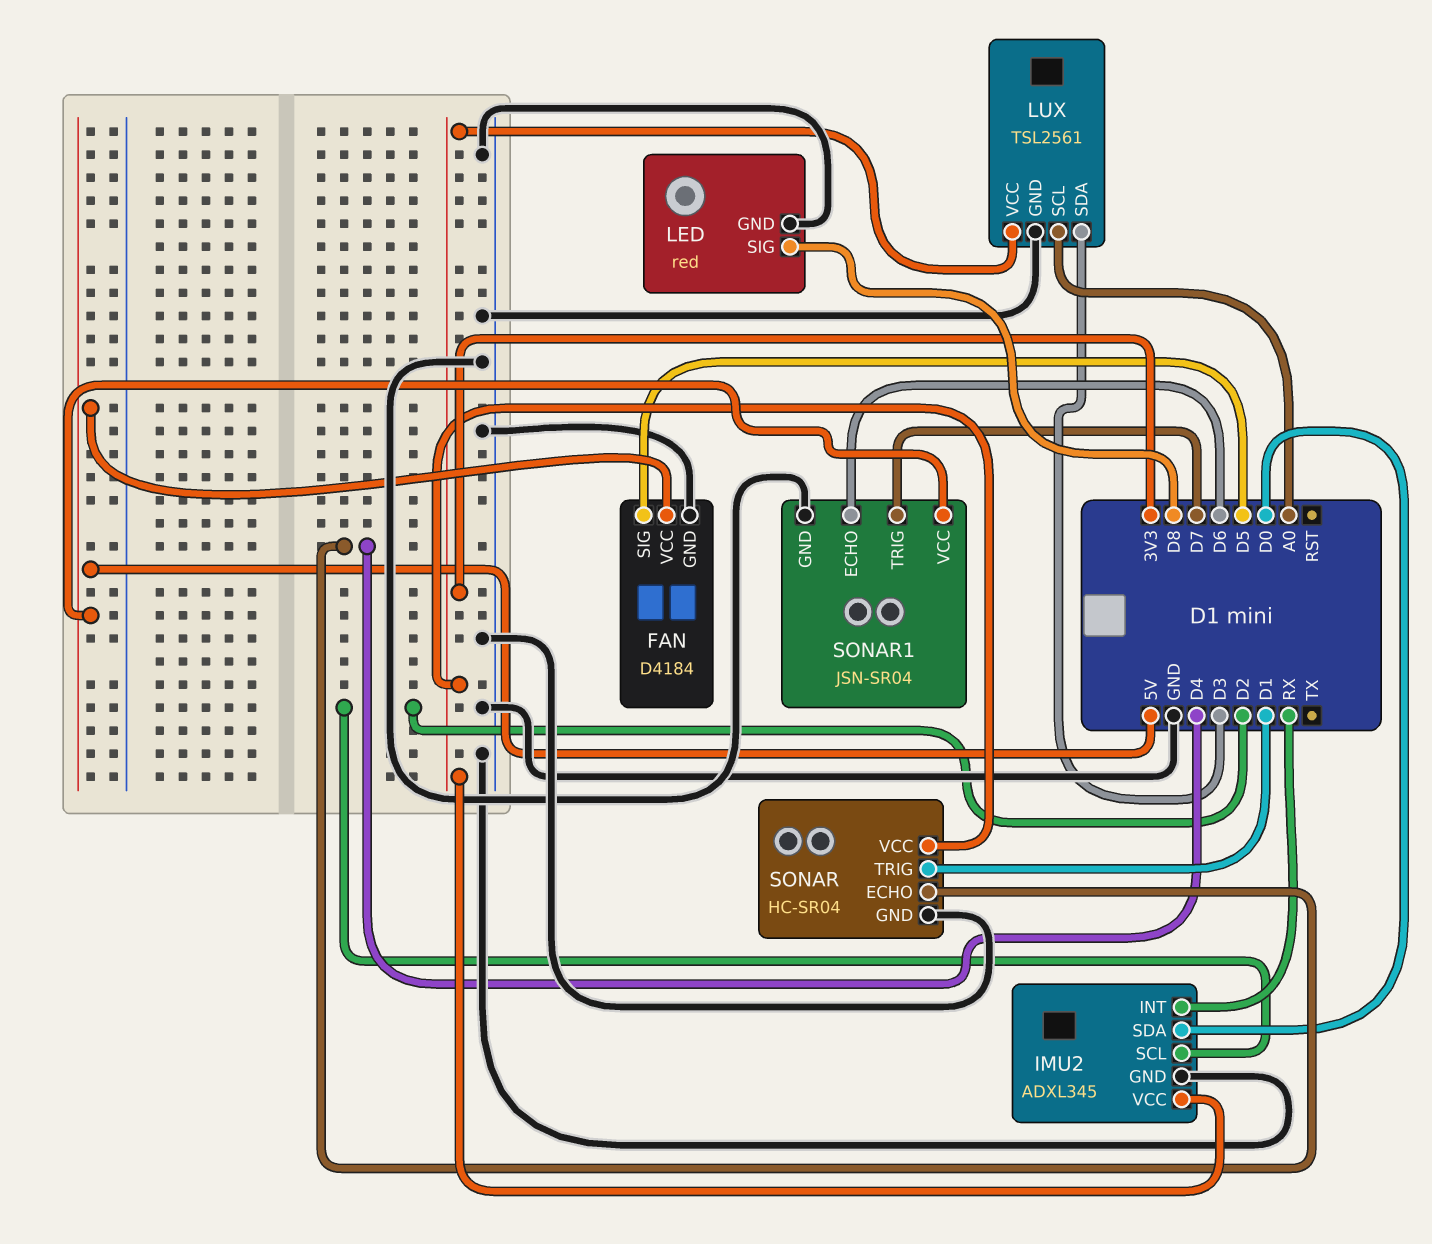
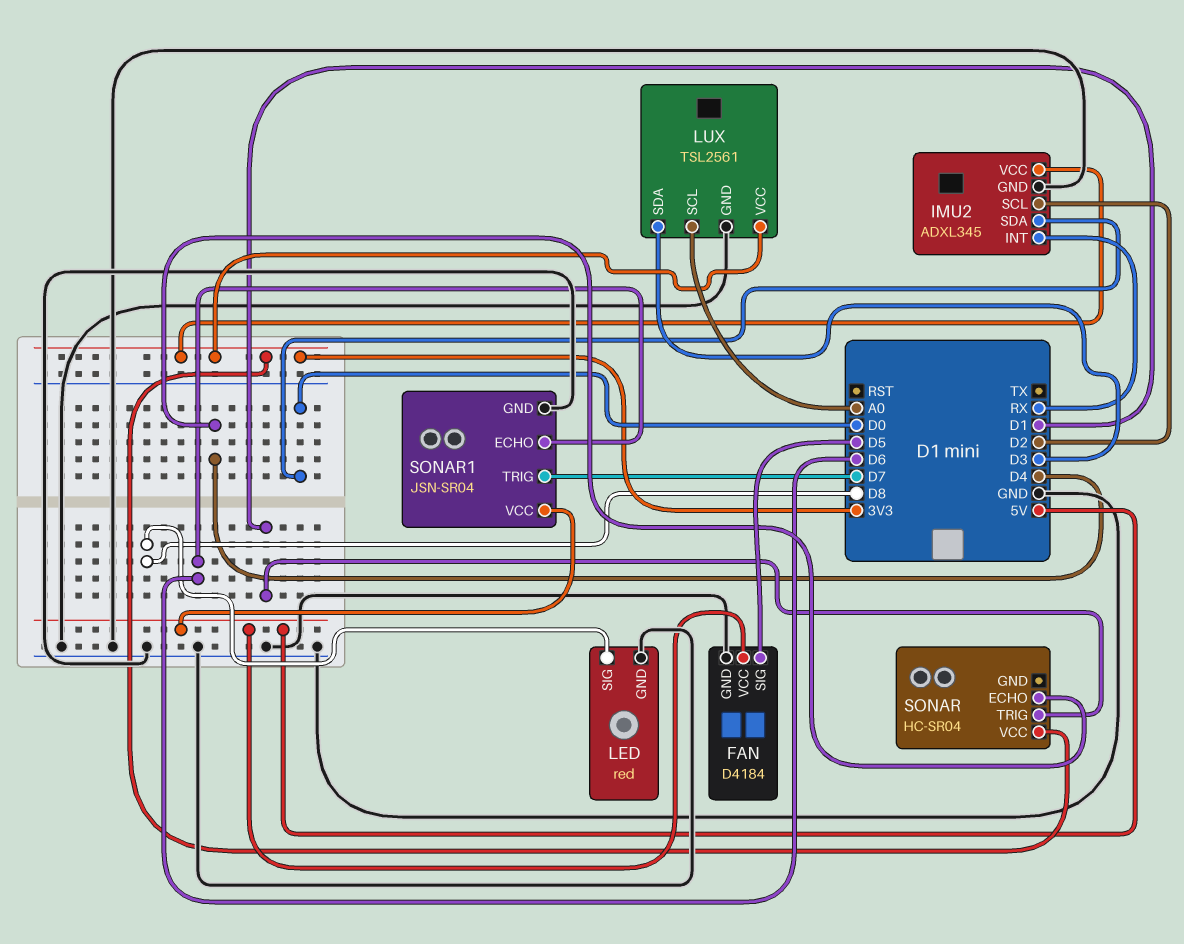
SONAR pin GND: GND -> none

